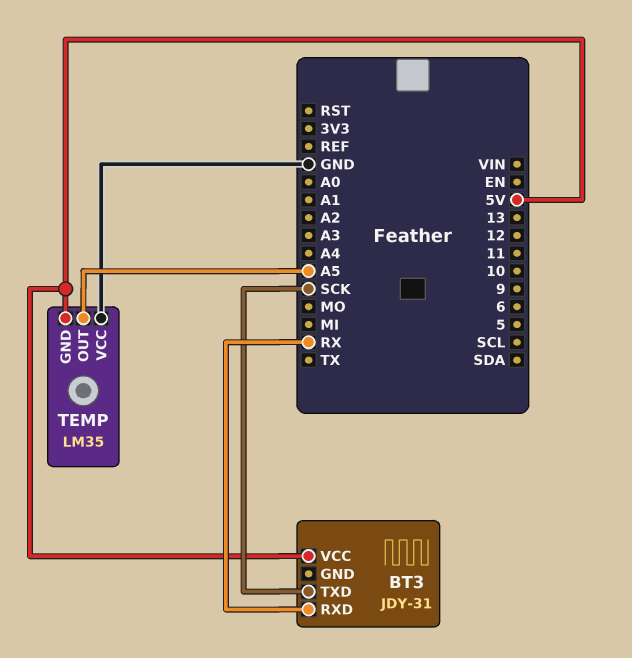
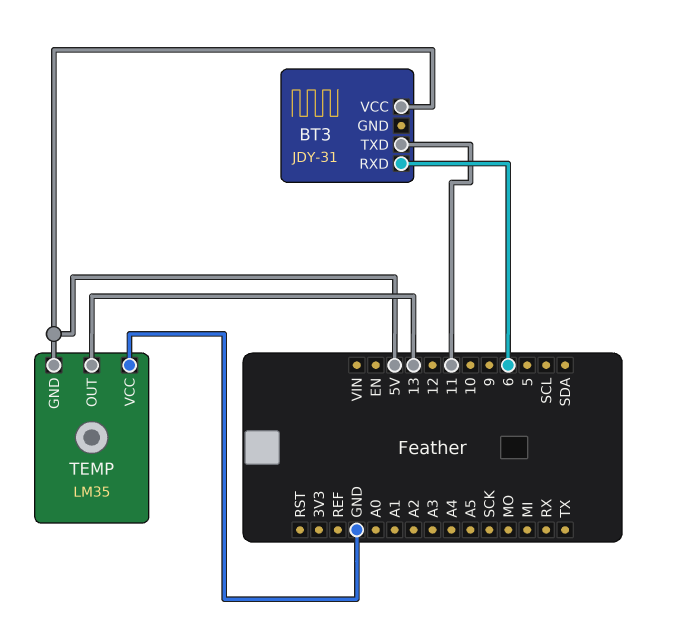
BT3 pin RXD: RX -> 6
BT3 pin TXD: SCK -> 11
TEMP pin OUT: A5 -> 13

